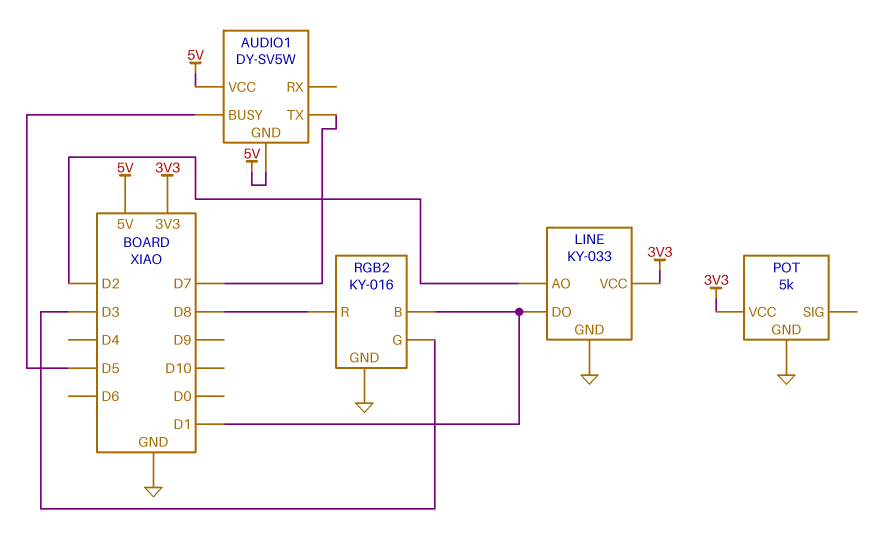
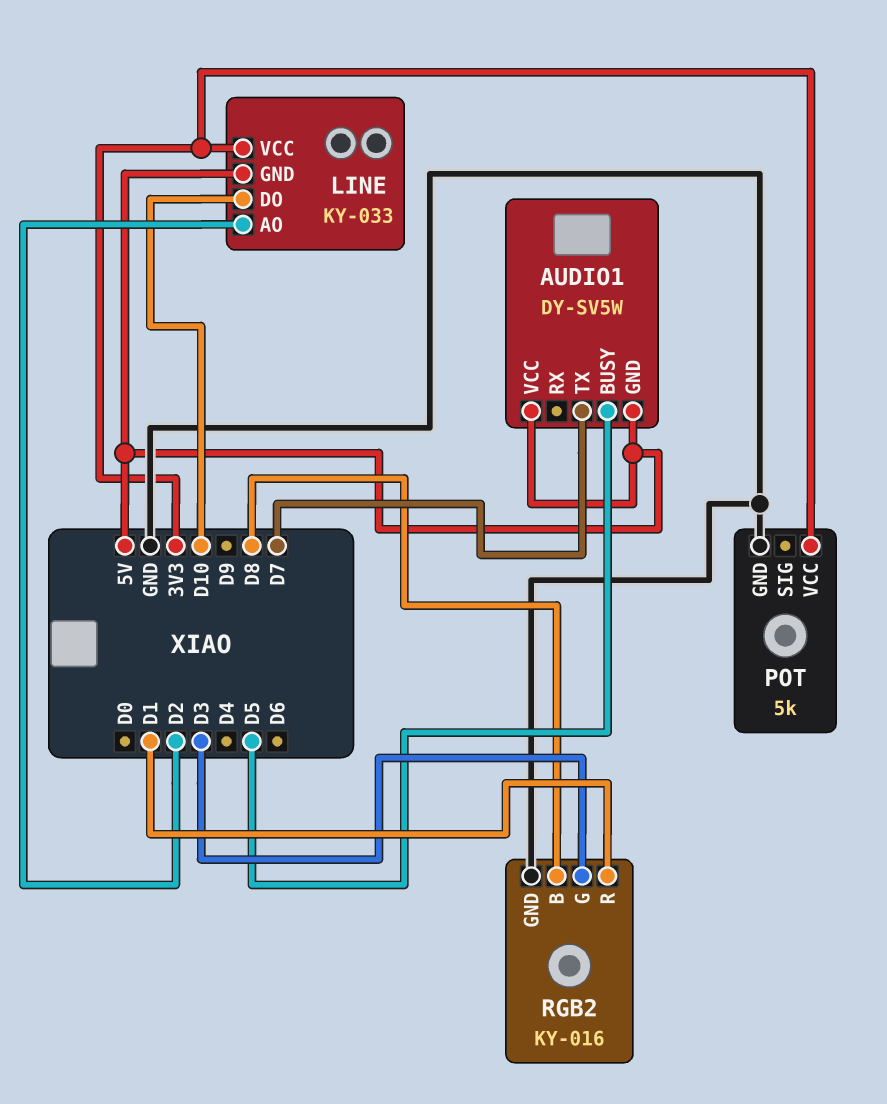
LINE pin DO: D1 -> D10
LINE pin GND: GND -> 5V
RGB2 pin B: D1 -> D8
RGB2 pin R: D8 -> D1

